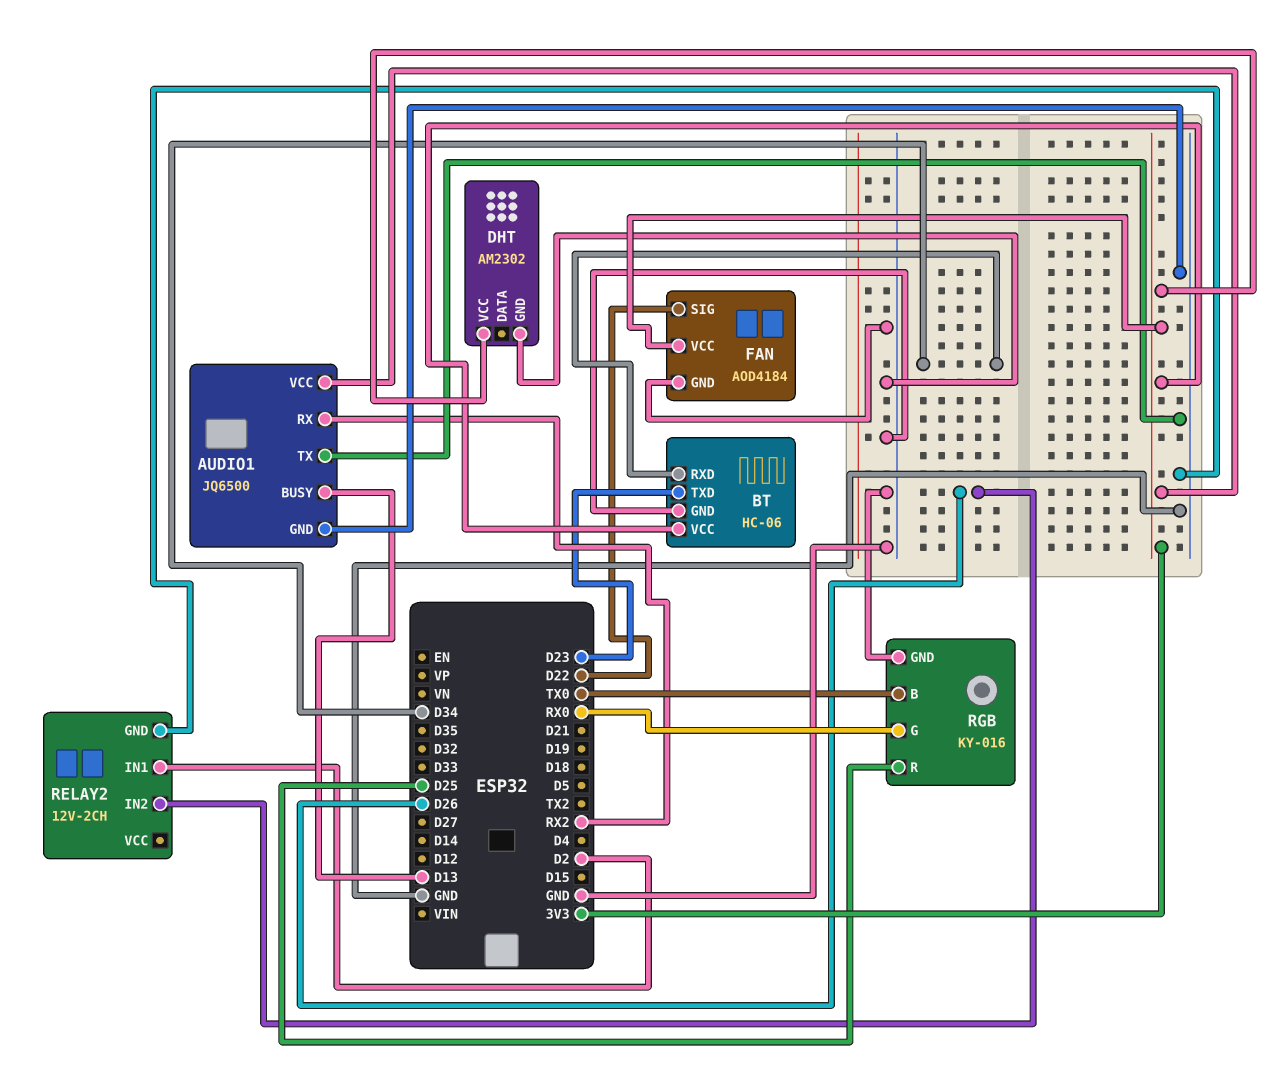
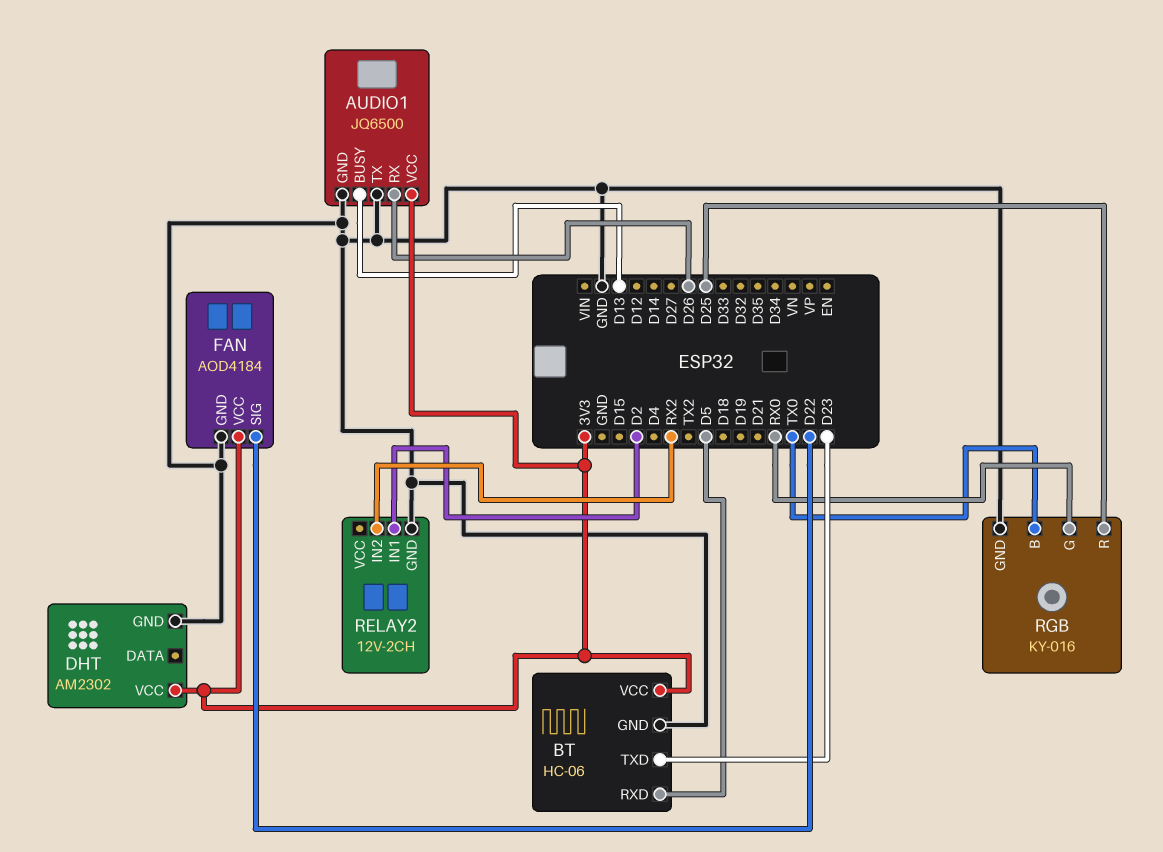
AUDIO1 pin RX: RX2 -> D26
BT pin RXD: D34 -> D5
RELAY2 pin IN2: D26 -> RX2

